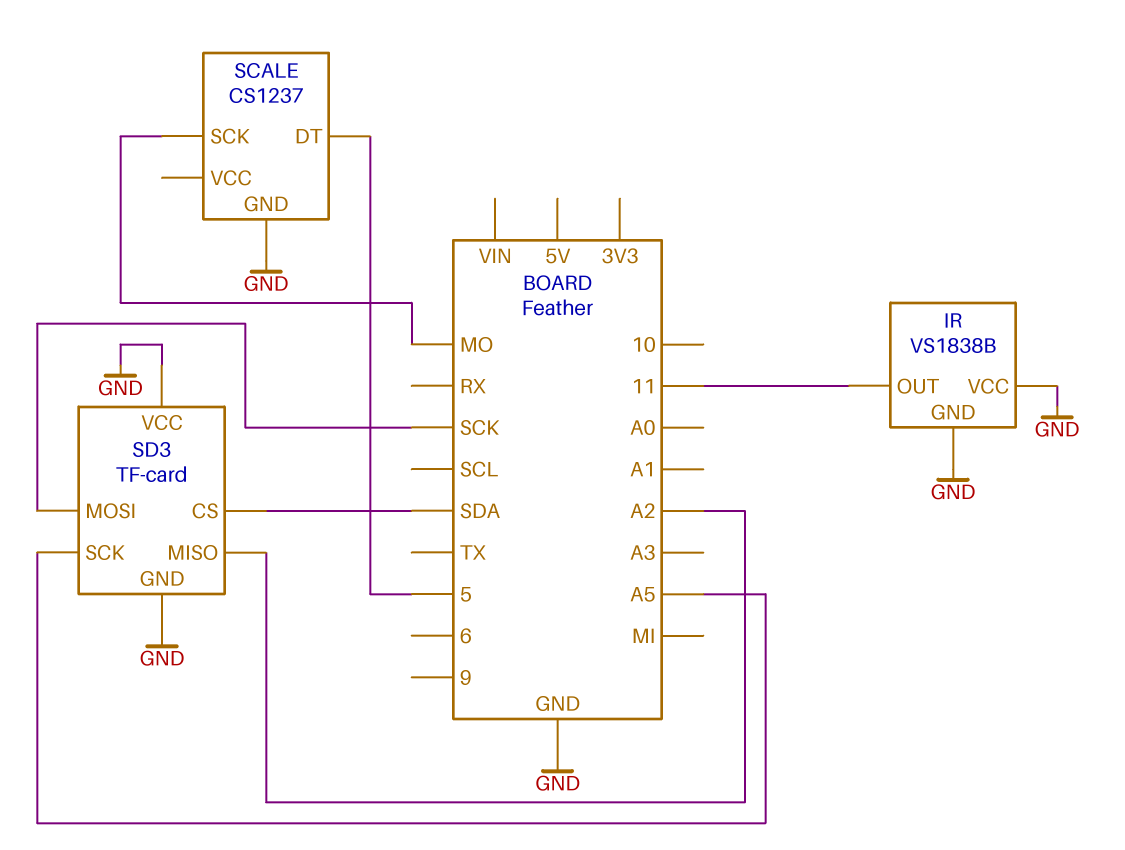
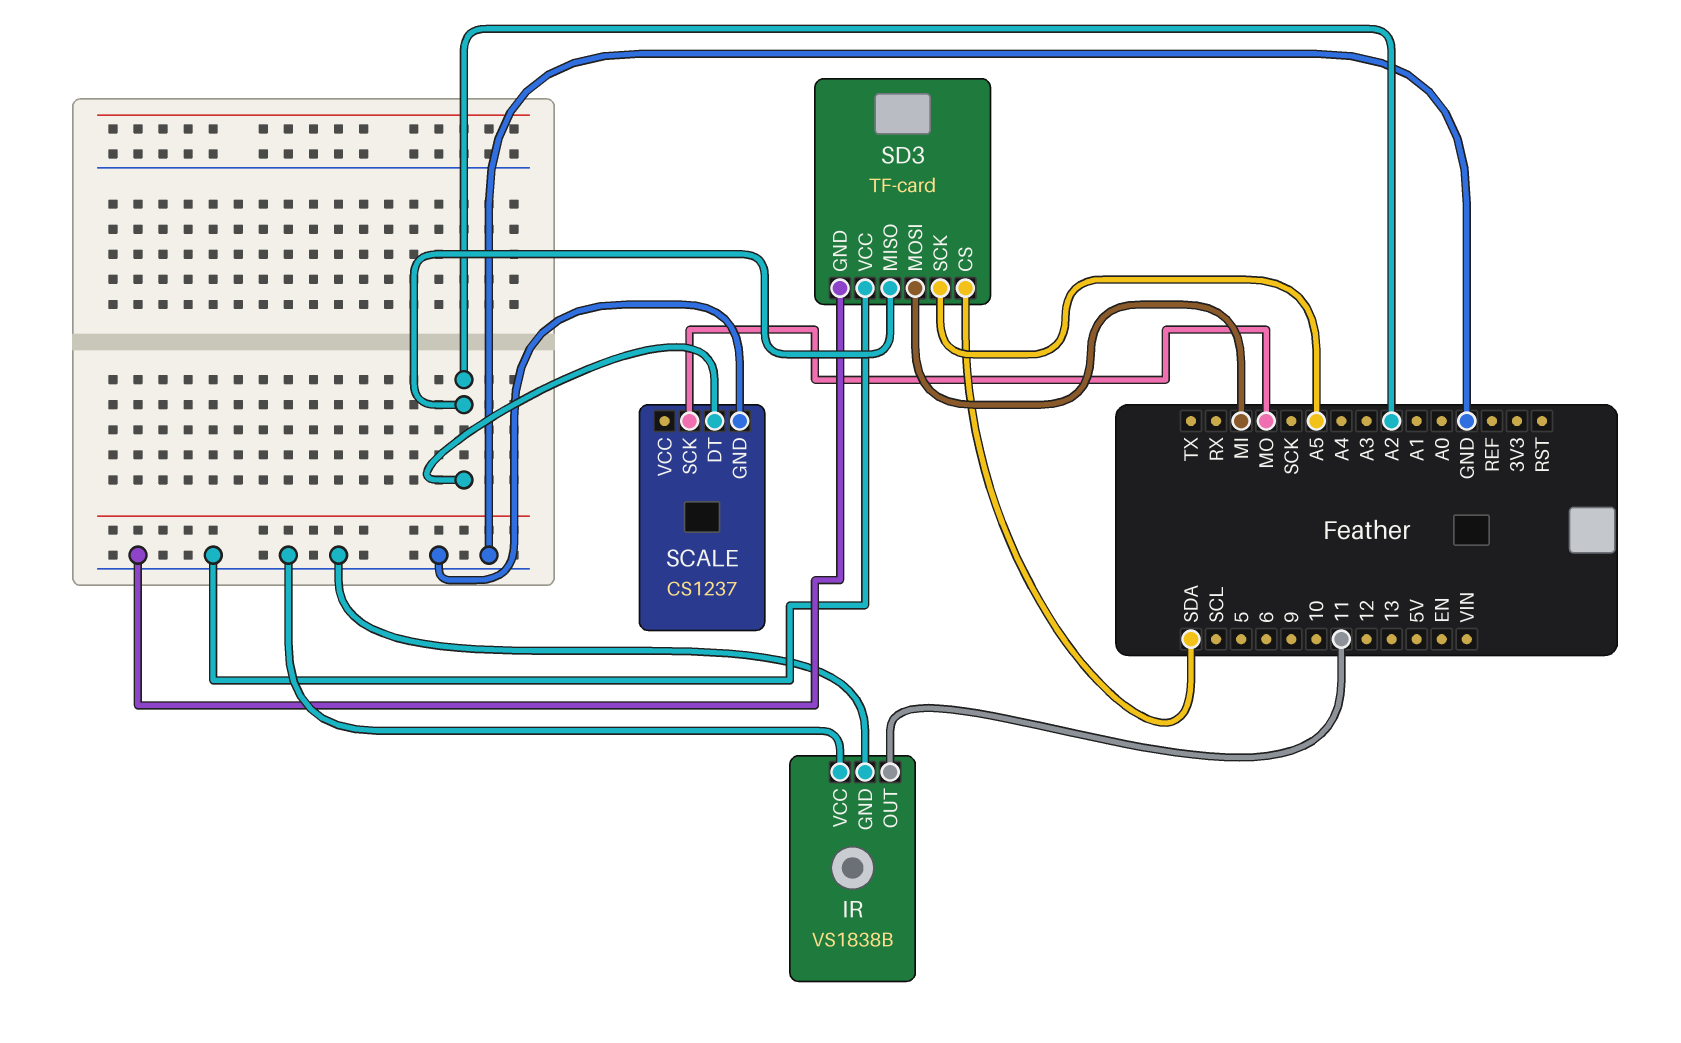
SCALE pin DT: 5 -> A2
SD3 pin MOSI: SCK -> MI

